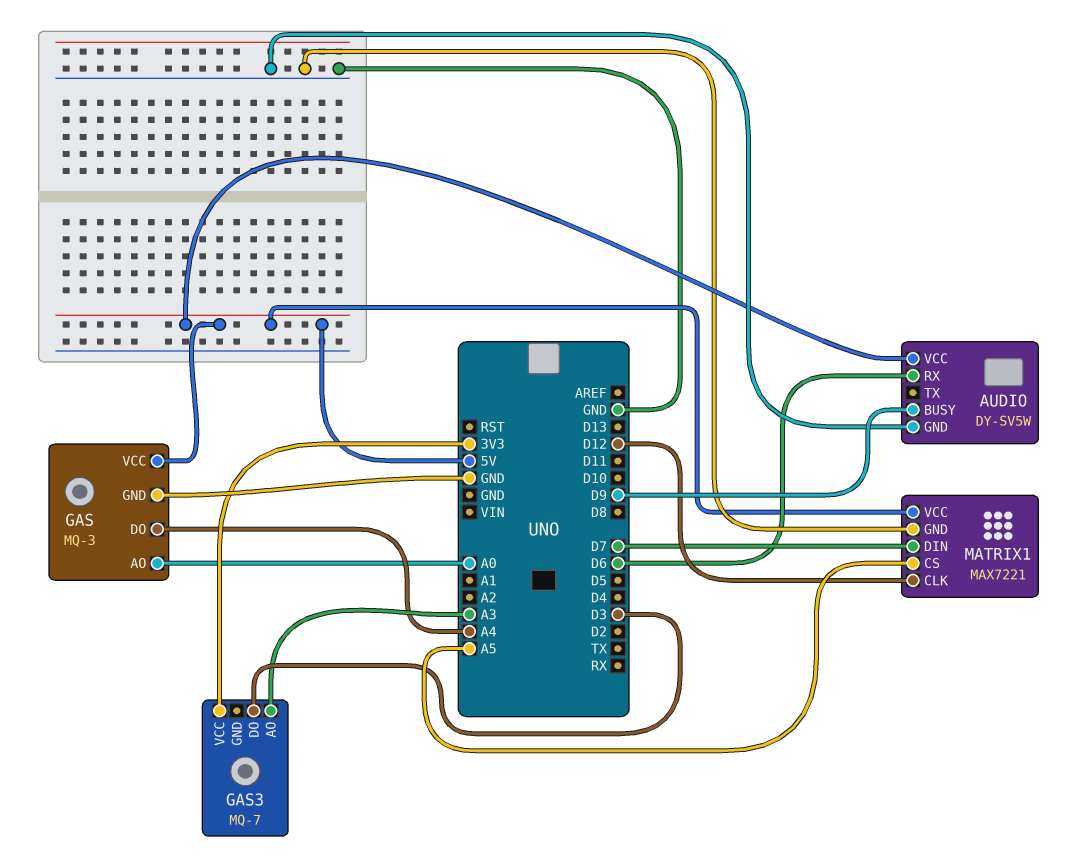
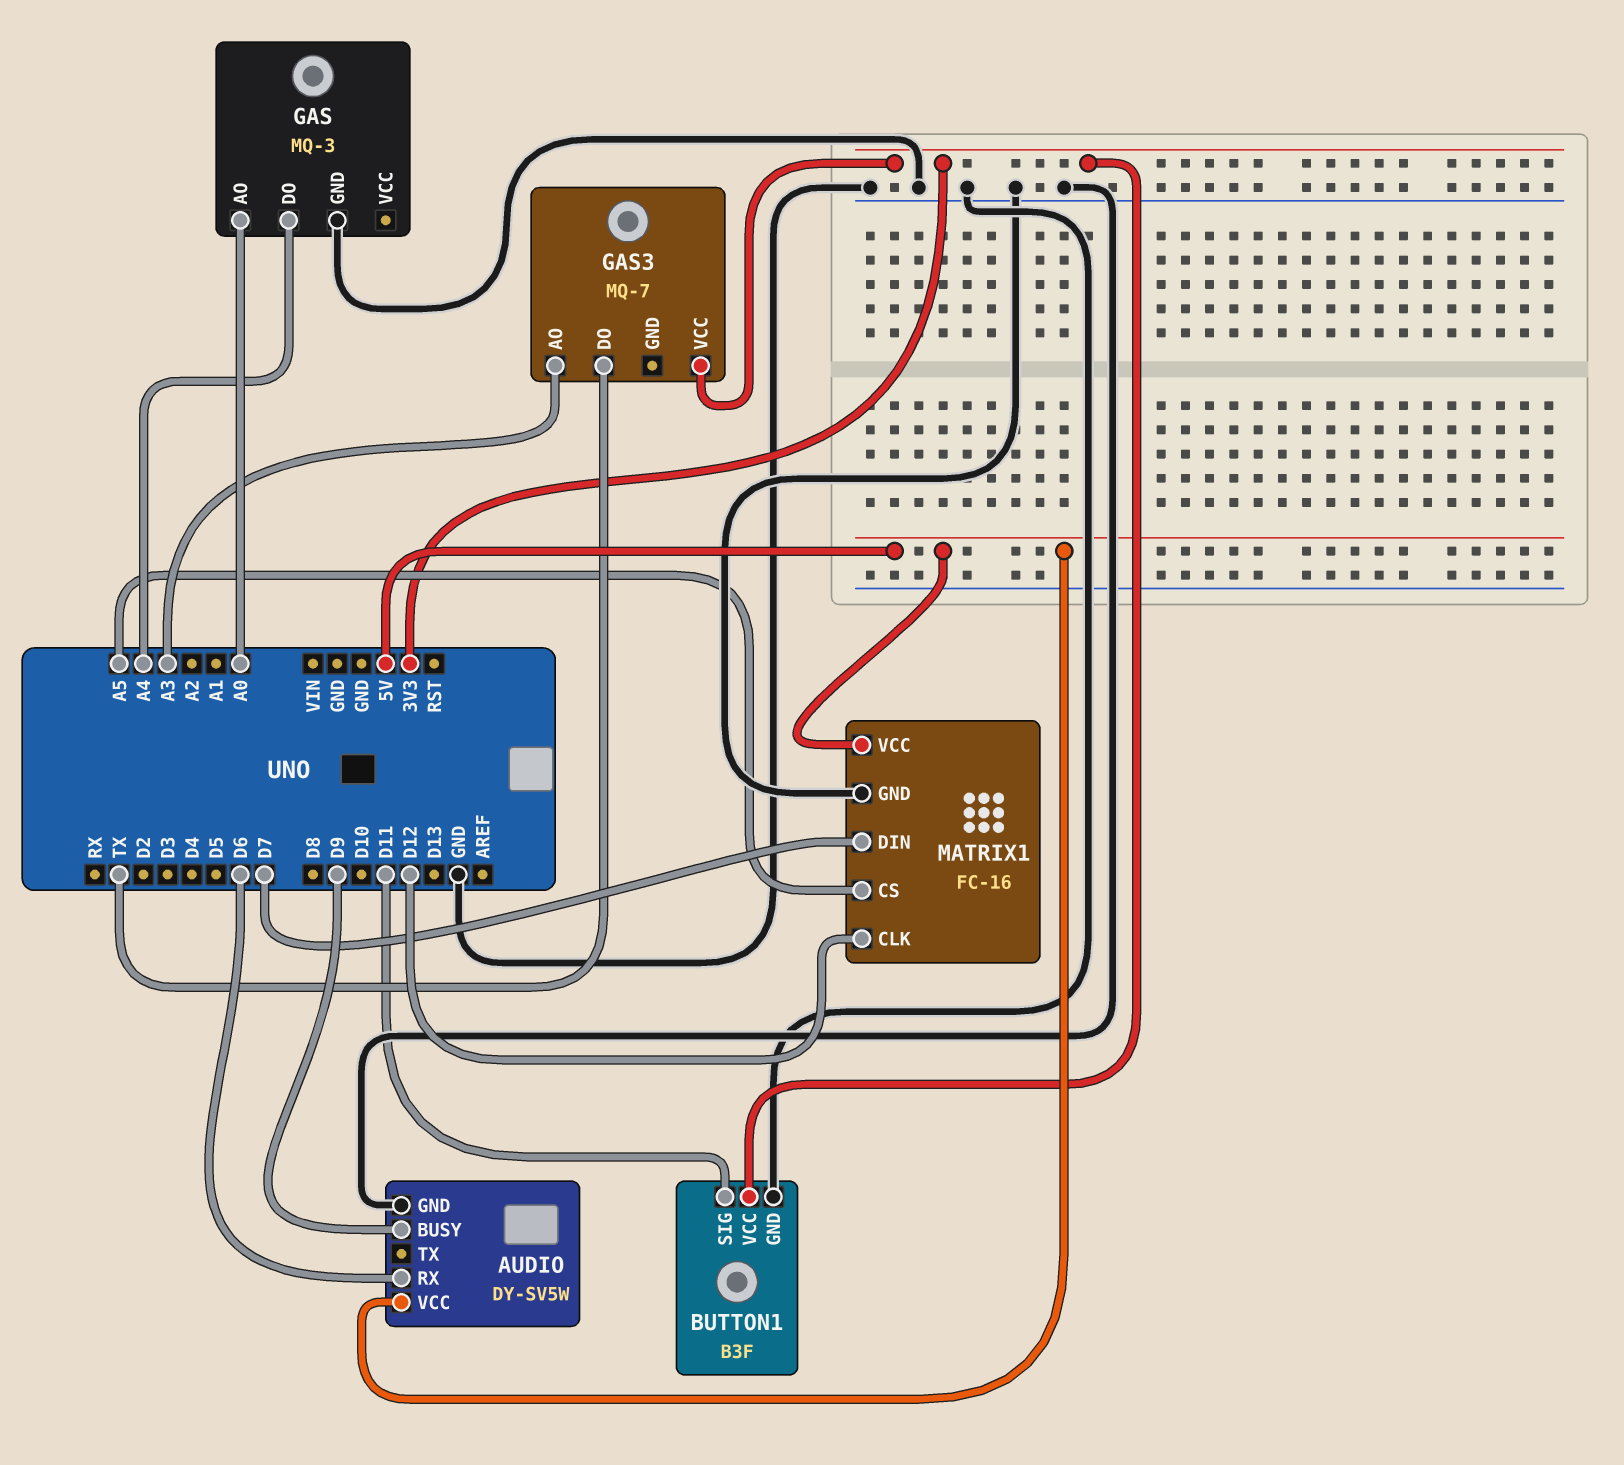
BUTTON1: none -> B3F
BUTTON1 pin GND: none -> GND
BUTTON1 pin SIG: none -> D11
BUTTON1 pin VCC: none -> 3V3
GAS pin VCC: 5V -> none
GAS3 pin DO: D3 -> TX
MATRIX1: MAX7221 -> FC-16

